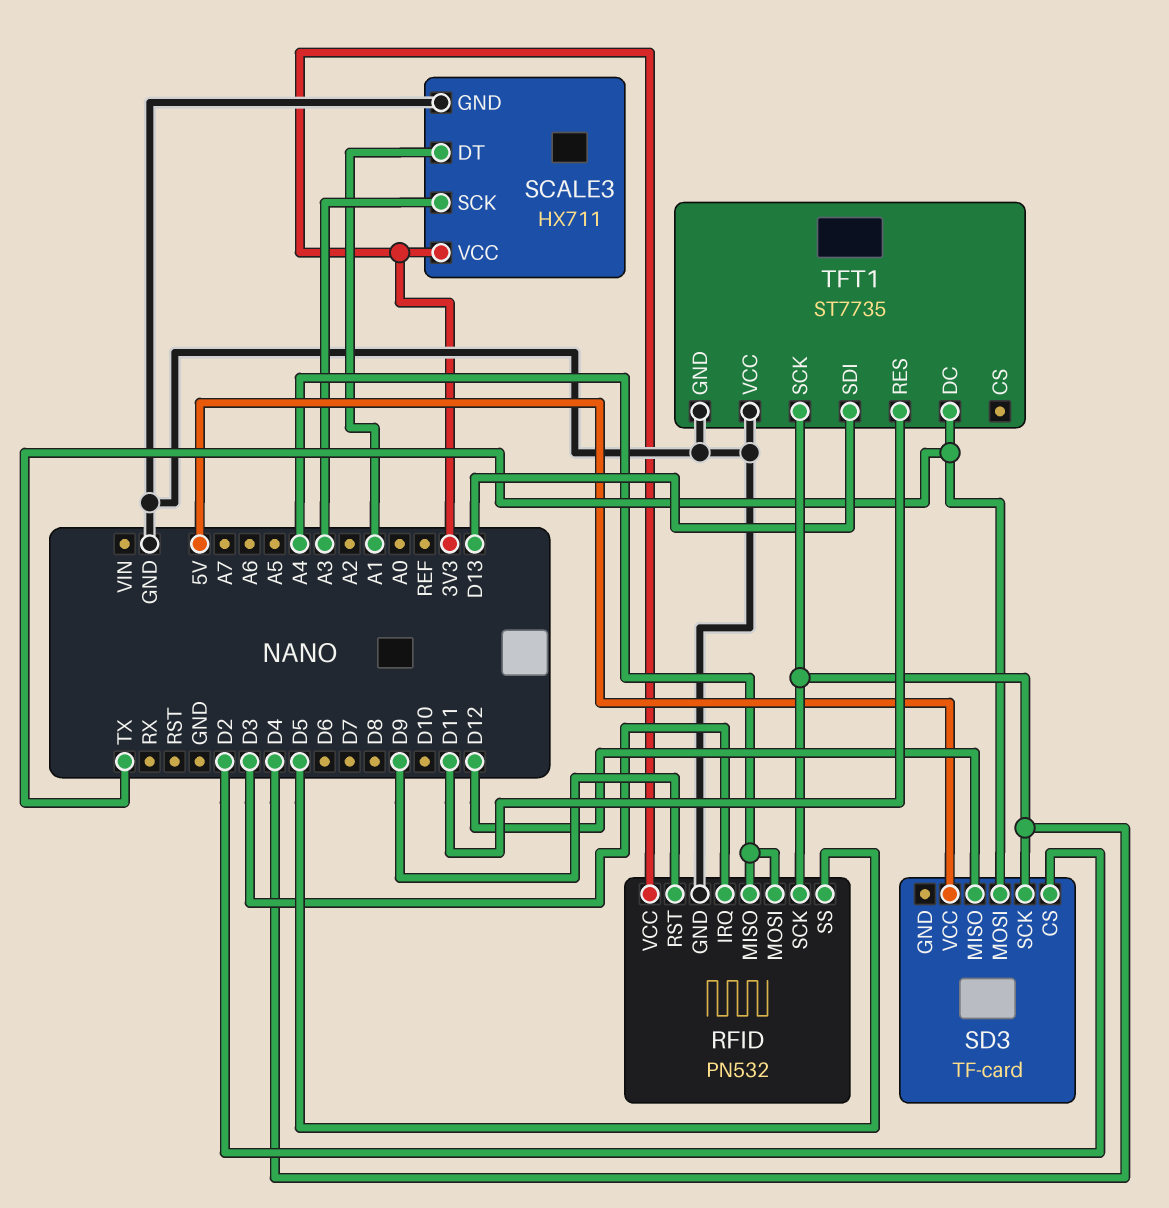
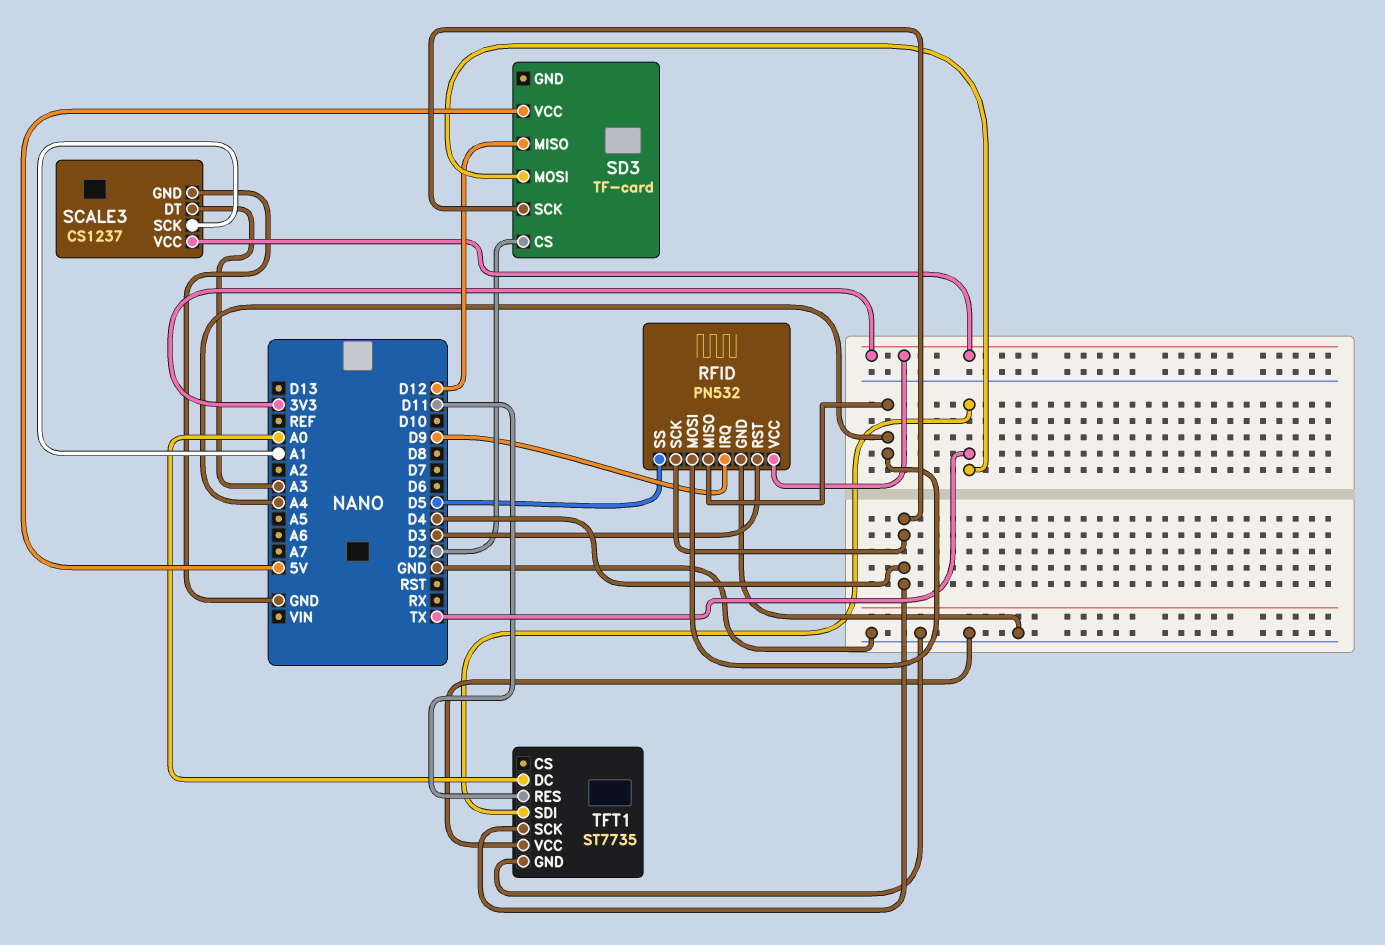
RFID pin IRQ: D3 -> D9
RFID pin RST: D9 -> D3
SCALE3: HX711 -> CS1237
SCALE3 pin DT: A1 -> A3
SCALE3 pin SCK: A3 -> A1
TFT1 pin DC: TX -> A0
TFT1 pin SDI: D13 -> TX

